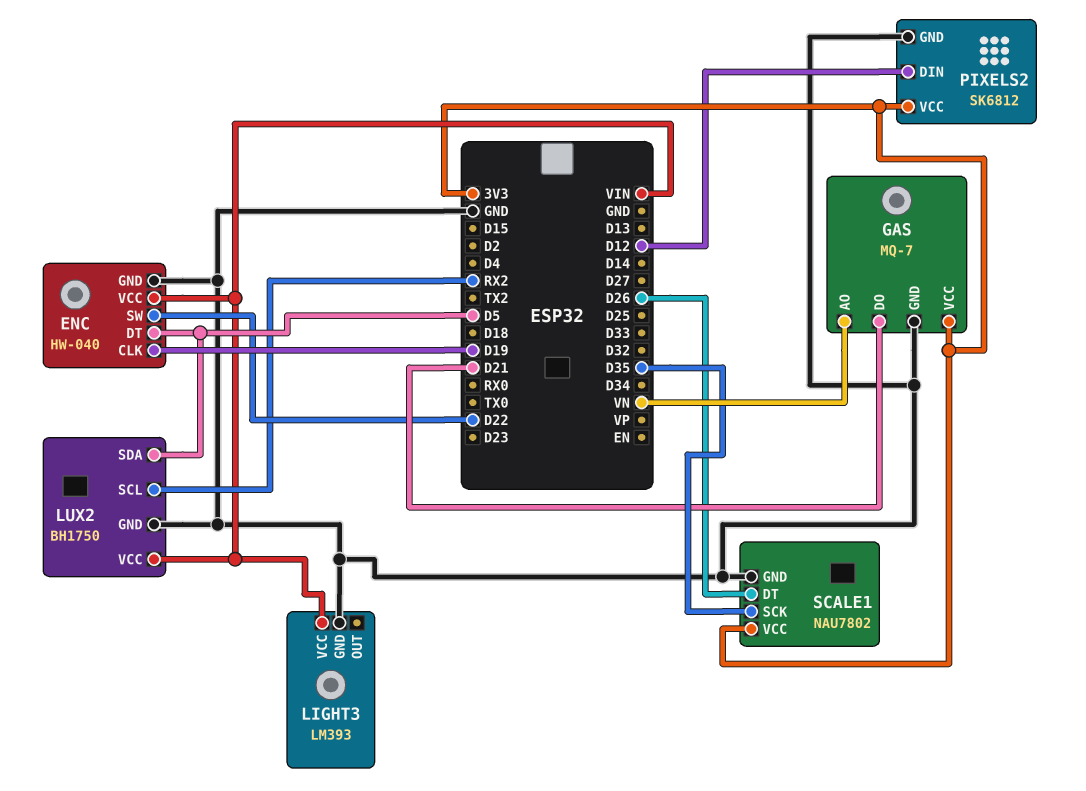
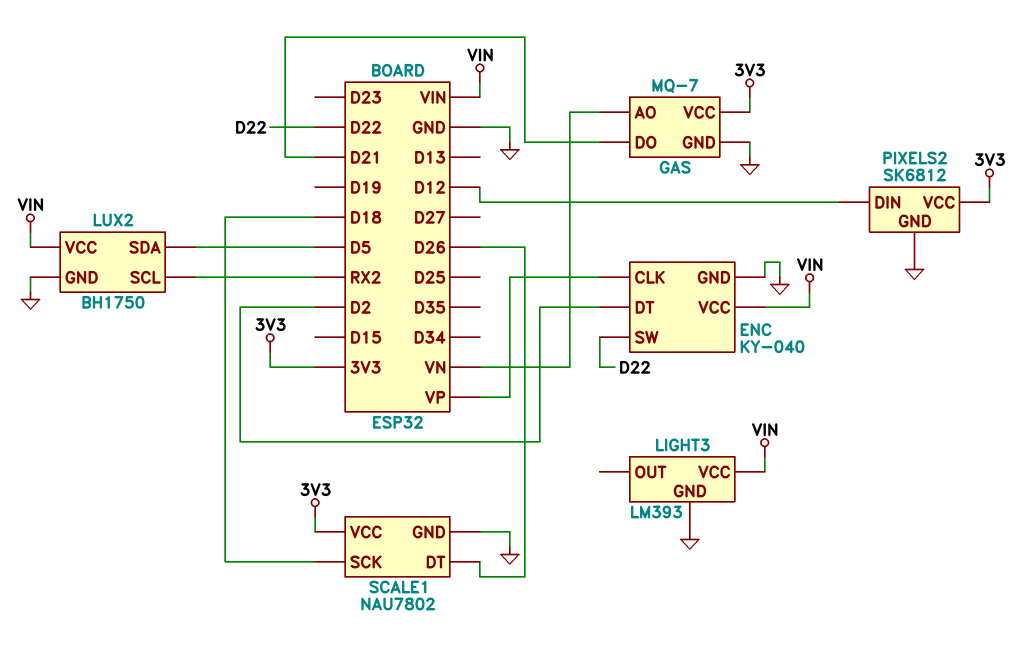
ENC: HW-040 -> KY-040
ENC pin CLK: D19 -> VP
ENC pin DT: D5 -> D2
SCALE1 pin SCK: D35 -> D18

